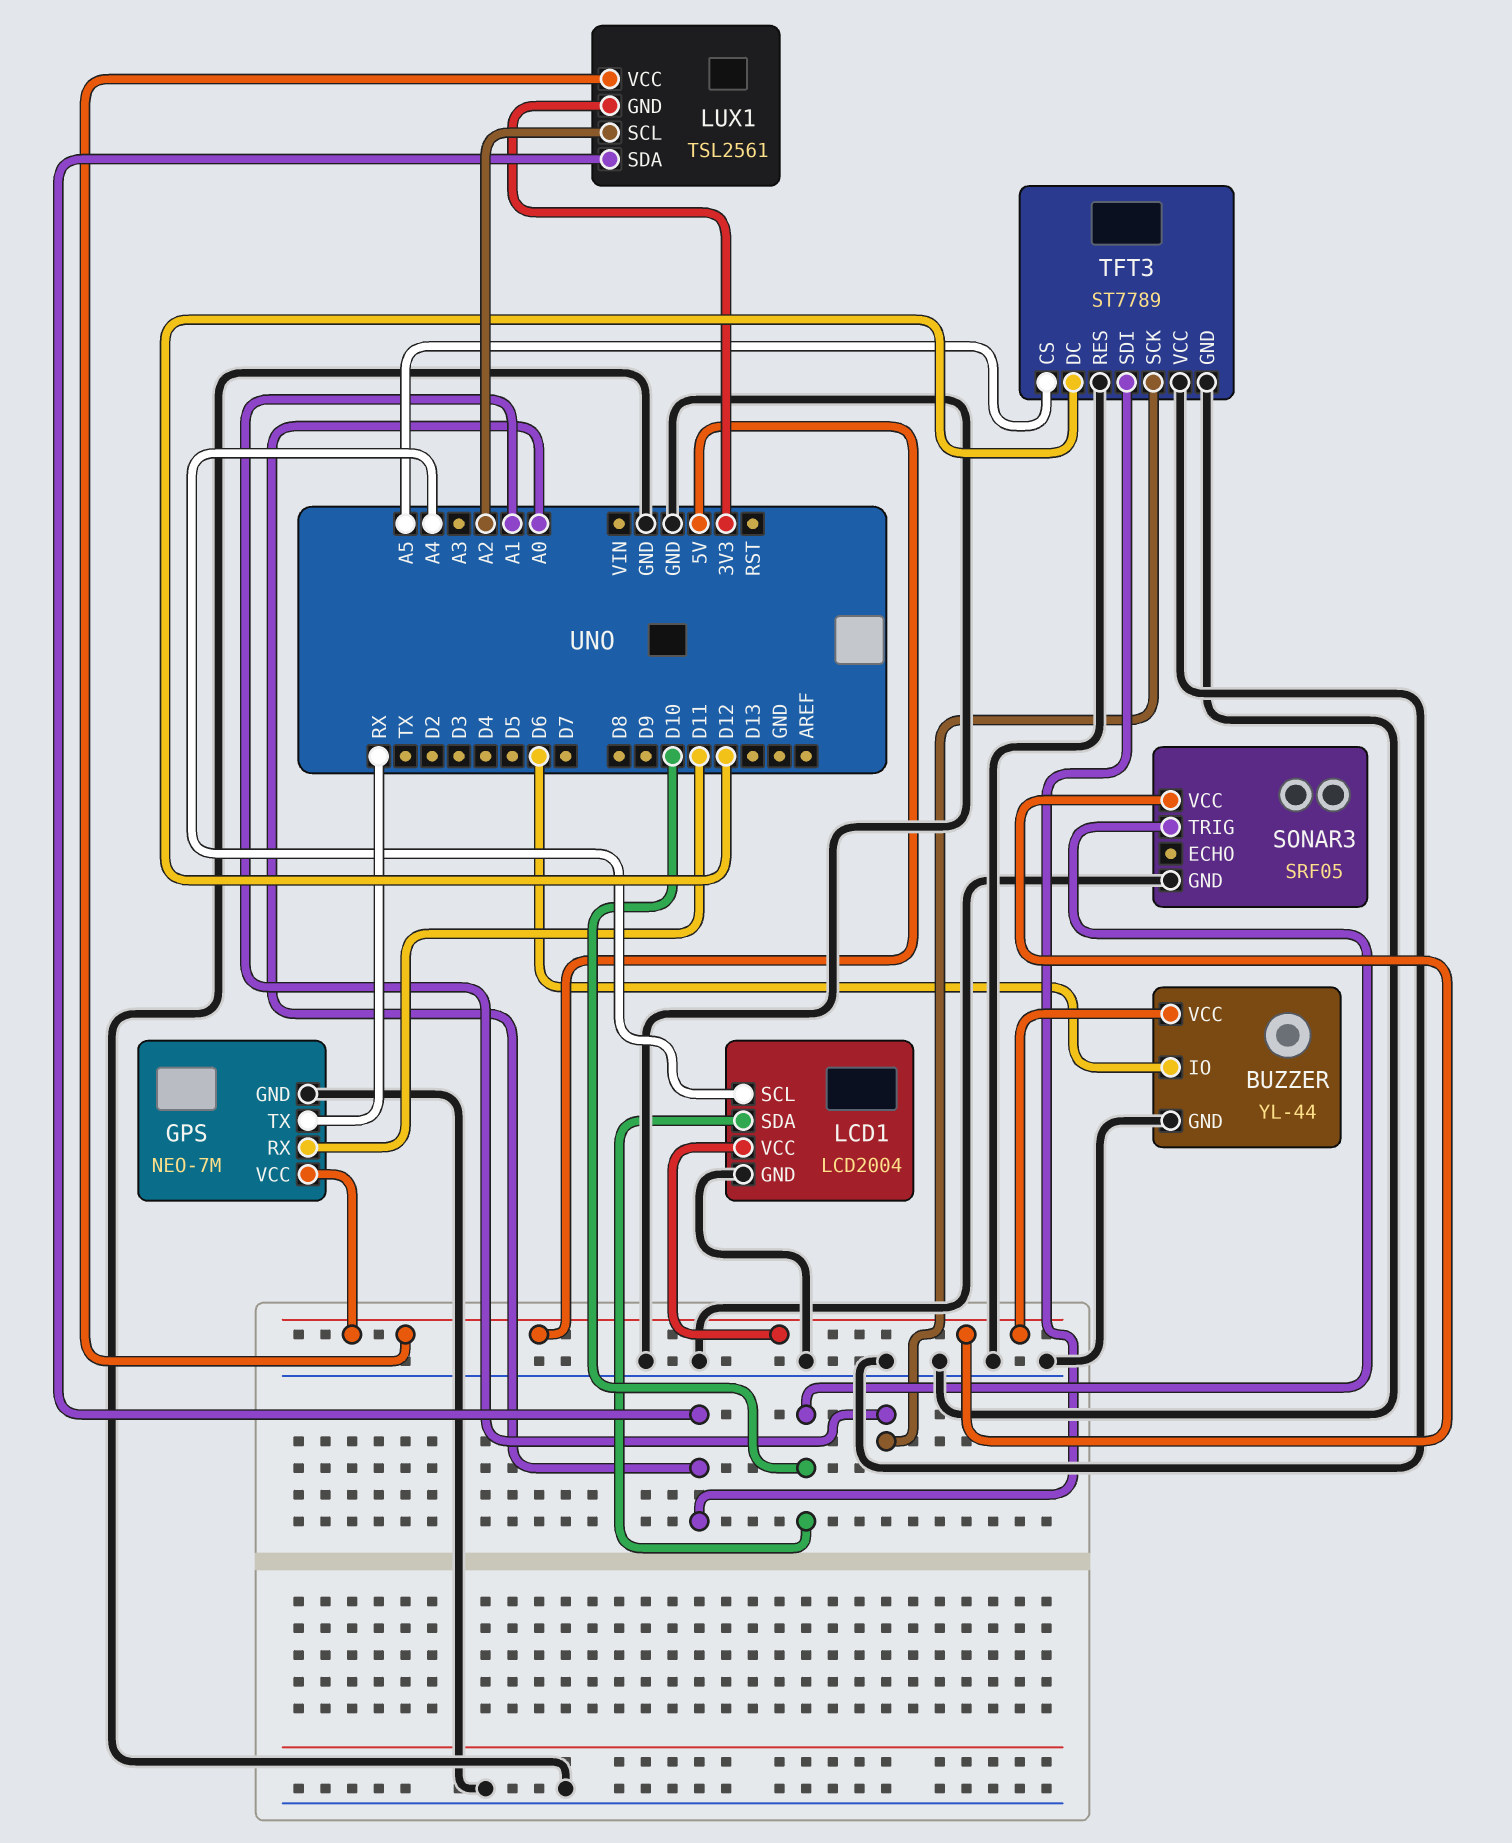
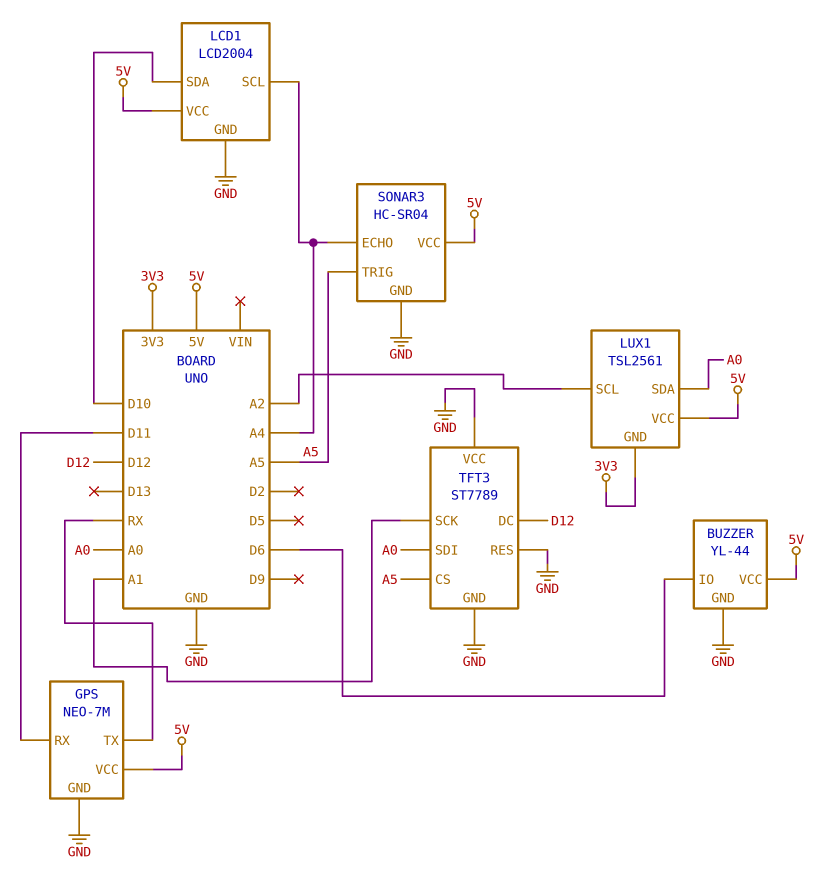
SONAR3: SRF05 -> HC-SR04
SONAR3 pin ECHO: none -> A4
SONAR3 pin TRIG: D10 -> A5

